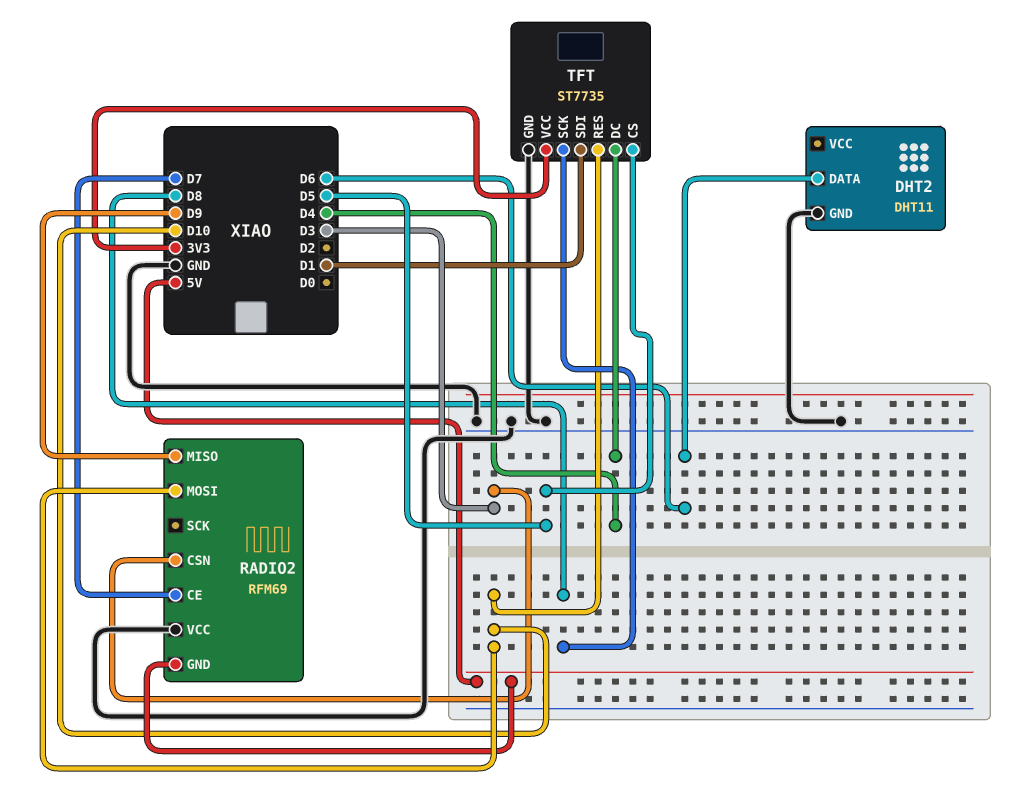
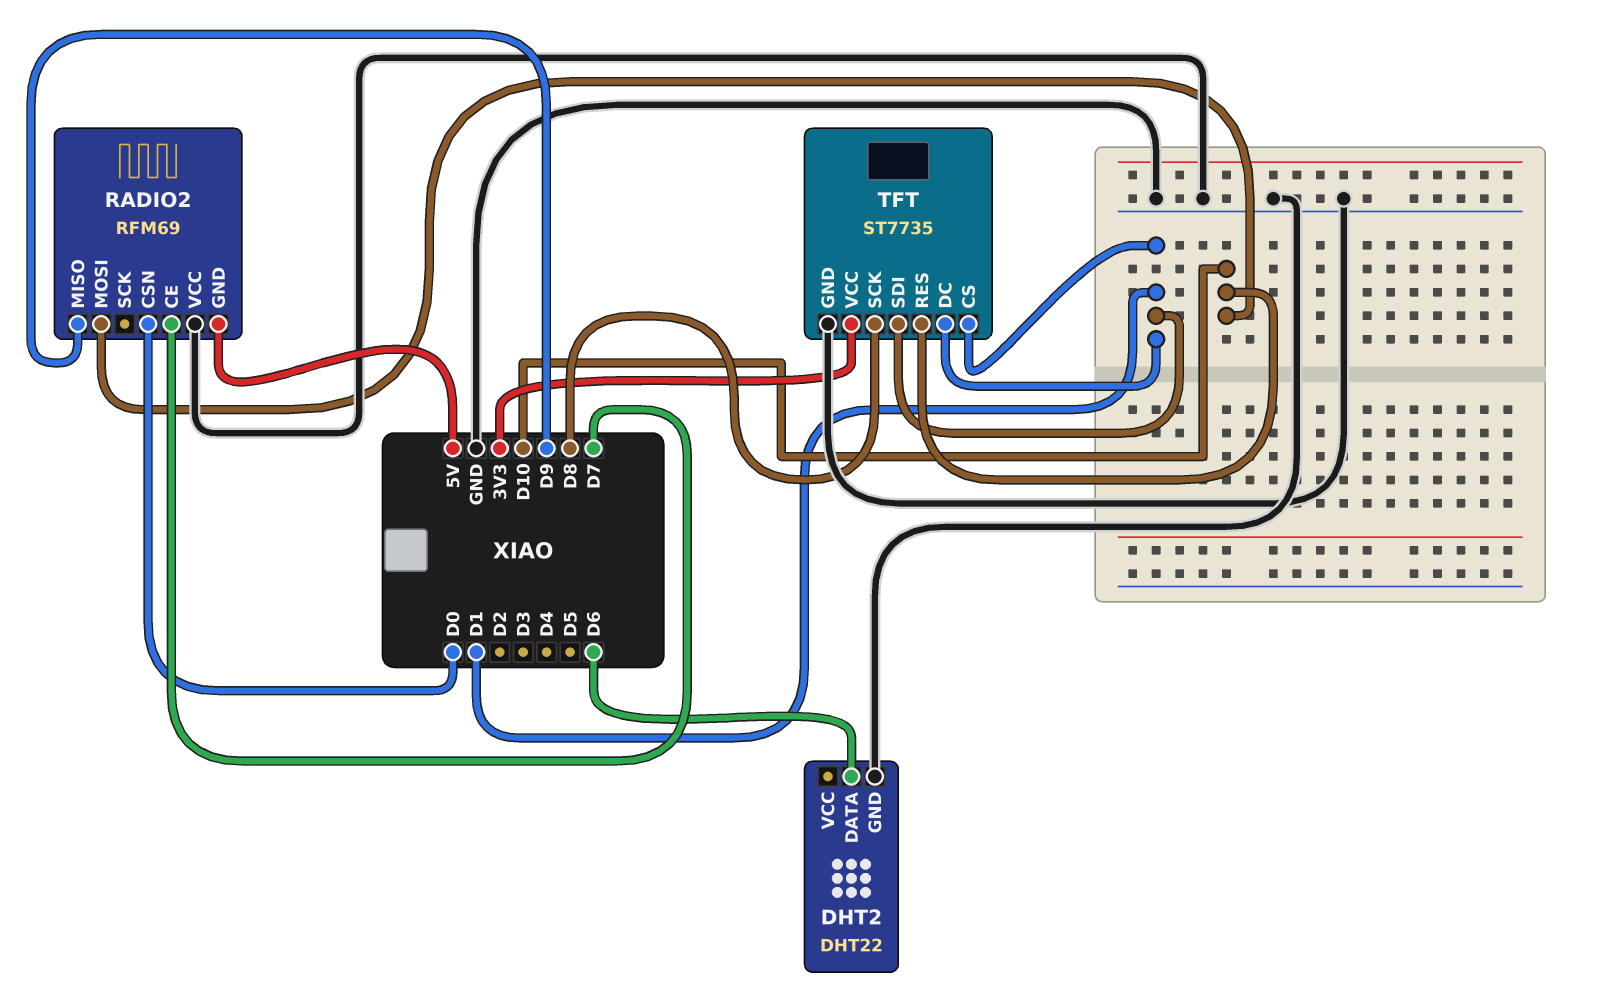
DHT2: DHT11 -> DHT22
RADIO2 pin CSN: D3 -> D0
TFT pin CS: D5 -> D1
TFT pin DC: D4 -> D1

